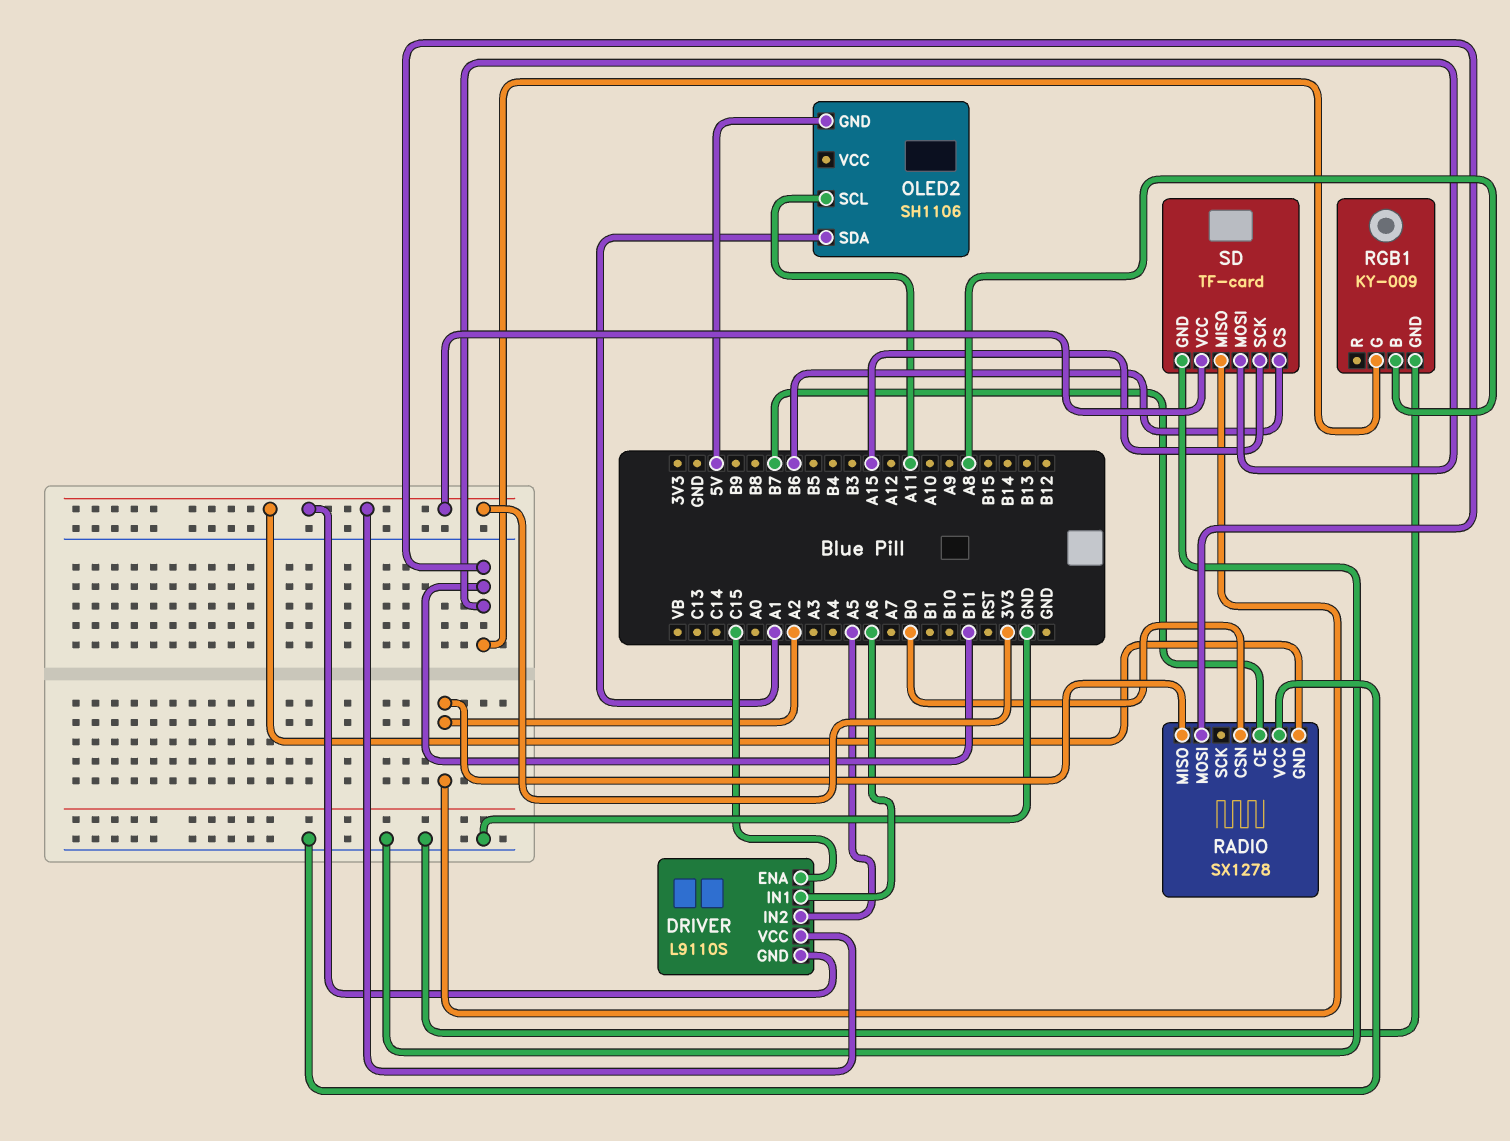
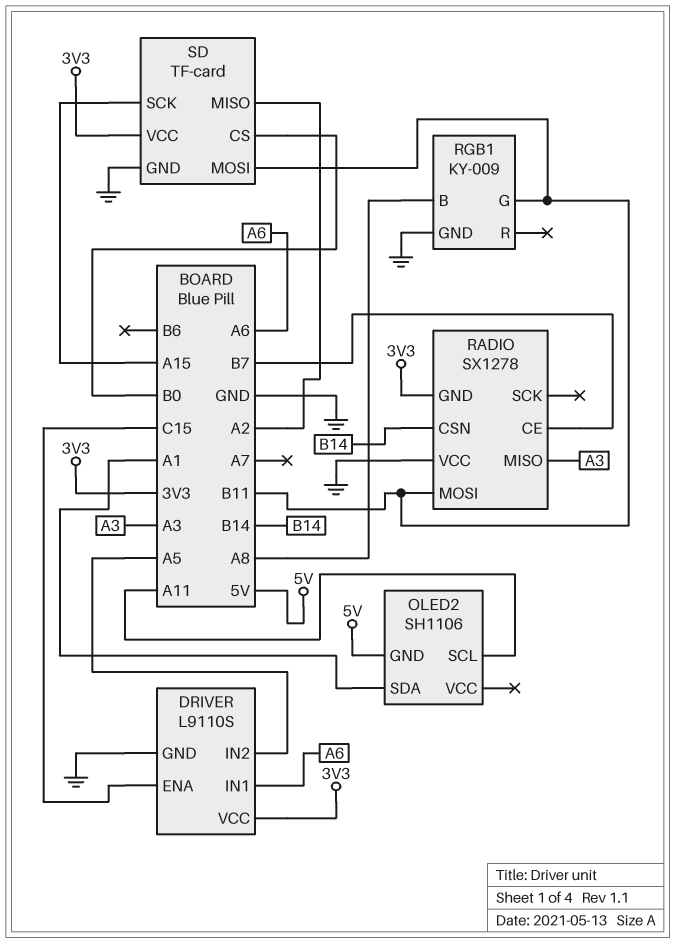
DRIVER pin GND: 3V3 -> GND
RADIO pin CSN: B0 -> B14
RADIO pin MISO: A2 -> A3
SD pin CS: B6 -> B0

